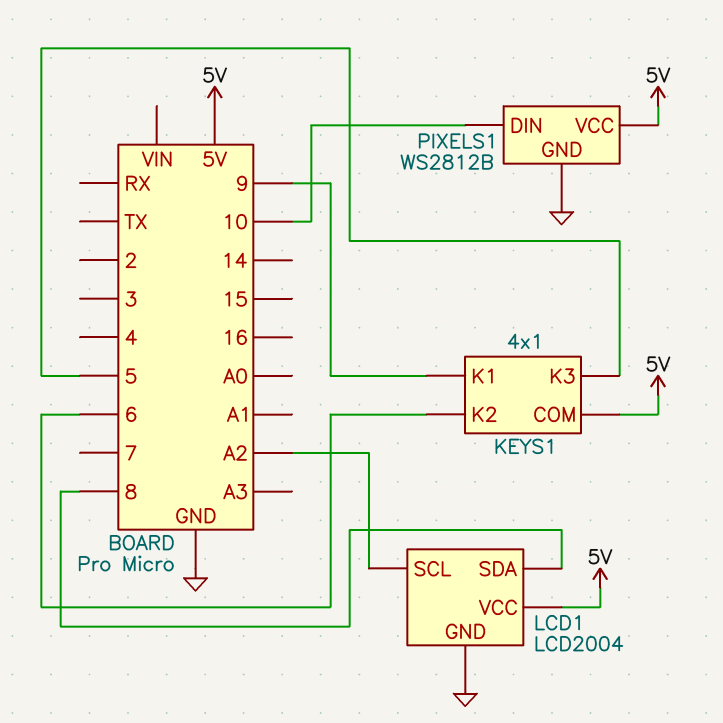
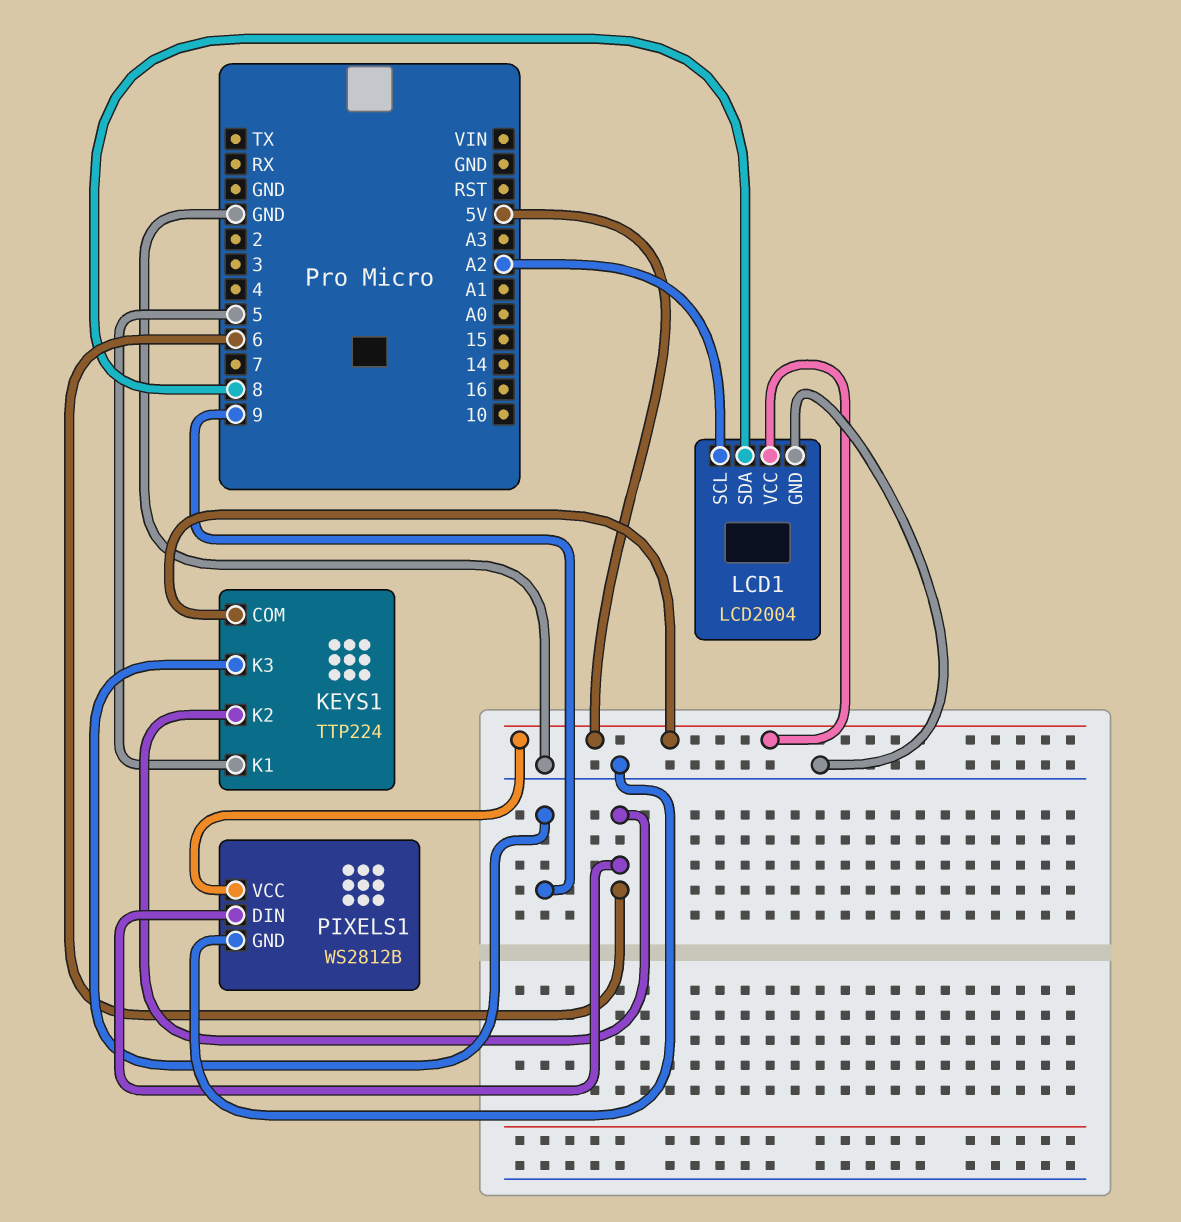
KEYS1: 4x1 -> TTP224
KEYS1 pin K1: 9 -> 5
KEYS1 pin K3: 5 -> 9
PIXELS1 pin DIN: 10 -> 6

